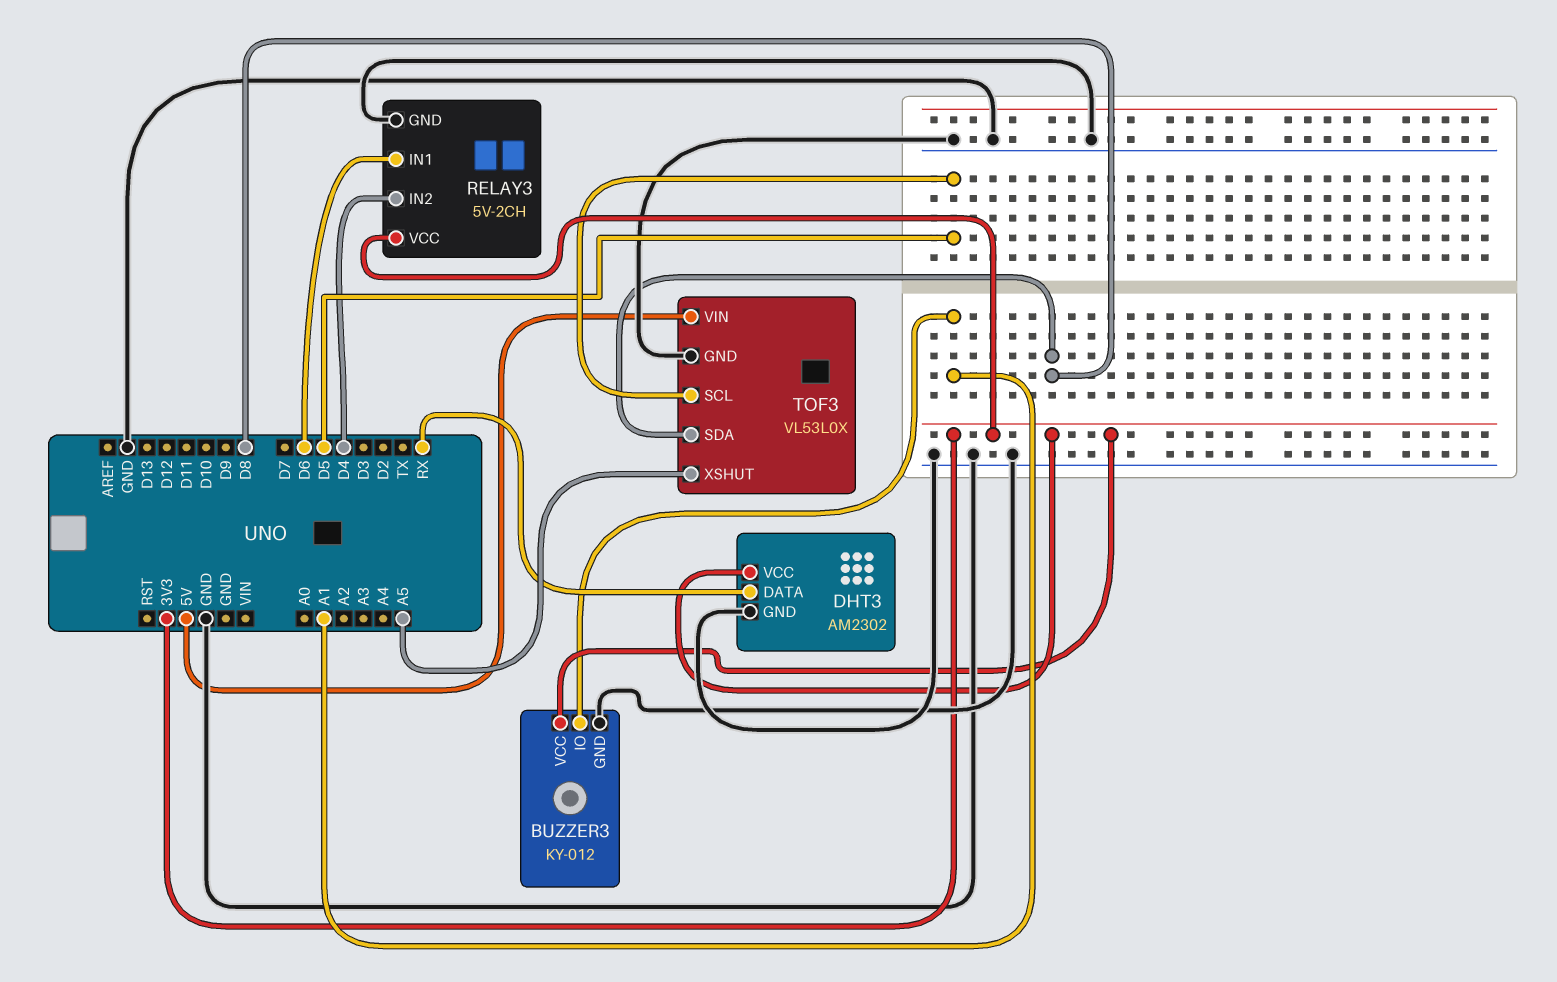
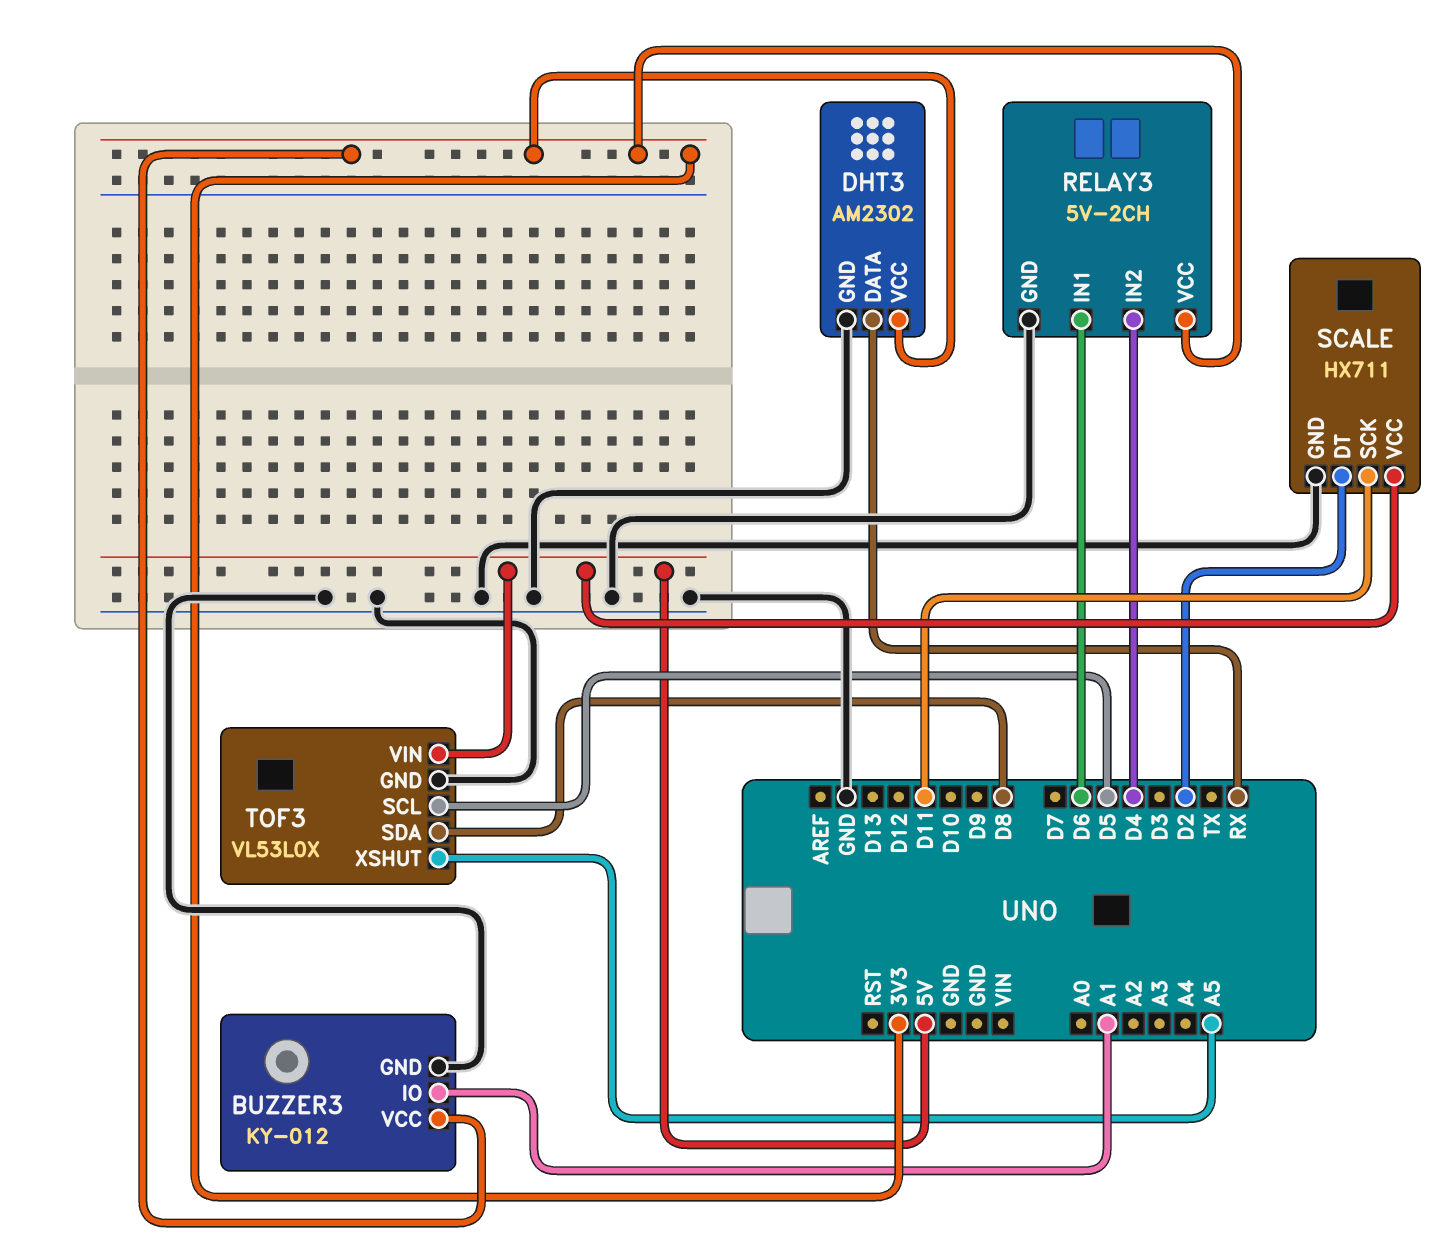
SCALE: none -> HX711
SCALE pin DT: none -> D2
SCALE pin GND: none -> GND
SCALE pin SCK: none -> D11
SCALE pin VCC: none -> 5V

